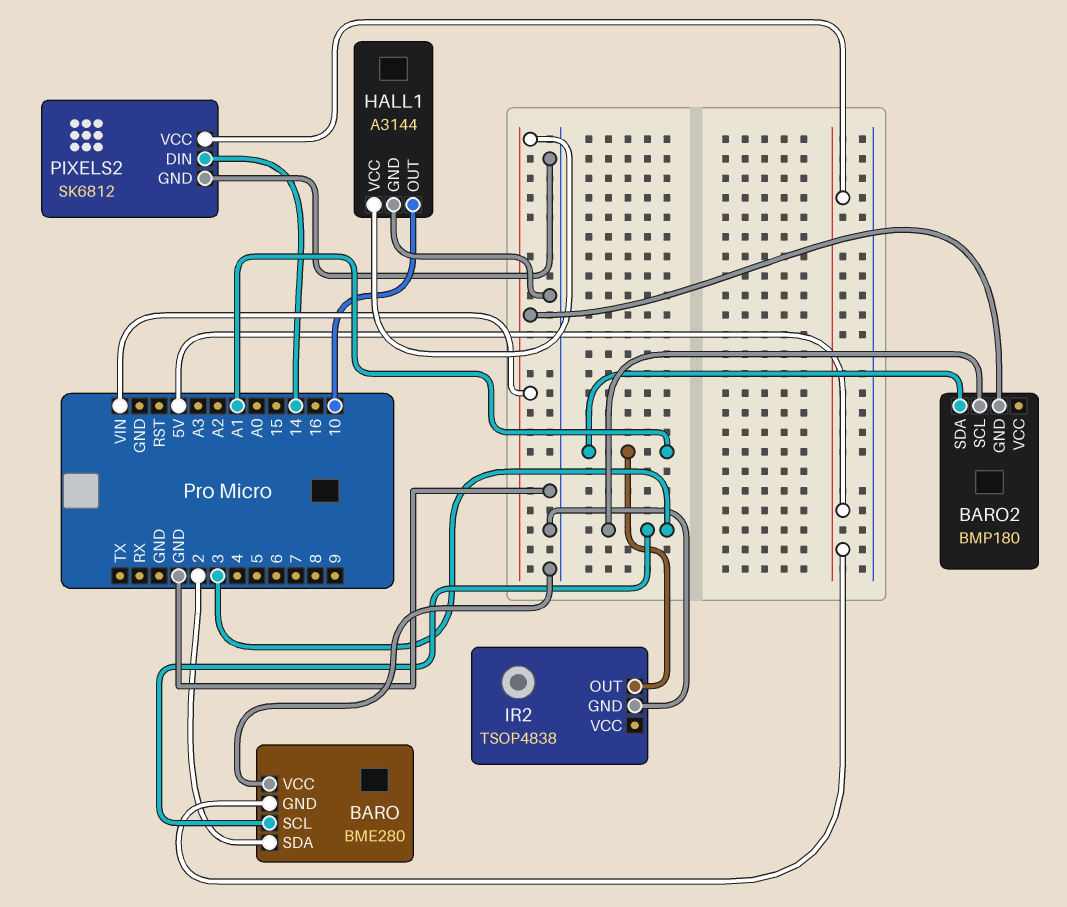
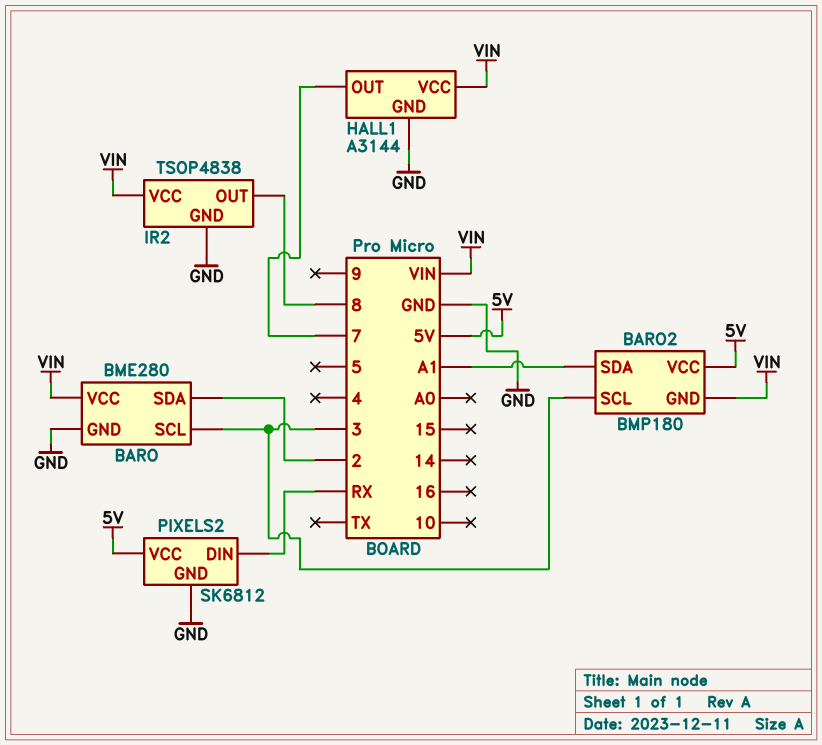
BARO pin GND: 5V -> GND
BARO pin VCC: GND -> VIN
BARO2 pin VCC: none -> 5V
HALL1 pin OUT: 10 -> 7
IR2 pin OUT: A1 -> 8
IR2 pin VCC: none -> VIN
PIXELS2 pin DIN: 14 -> RX

